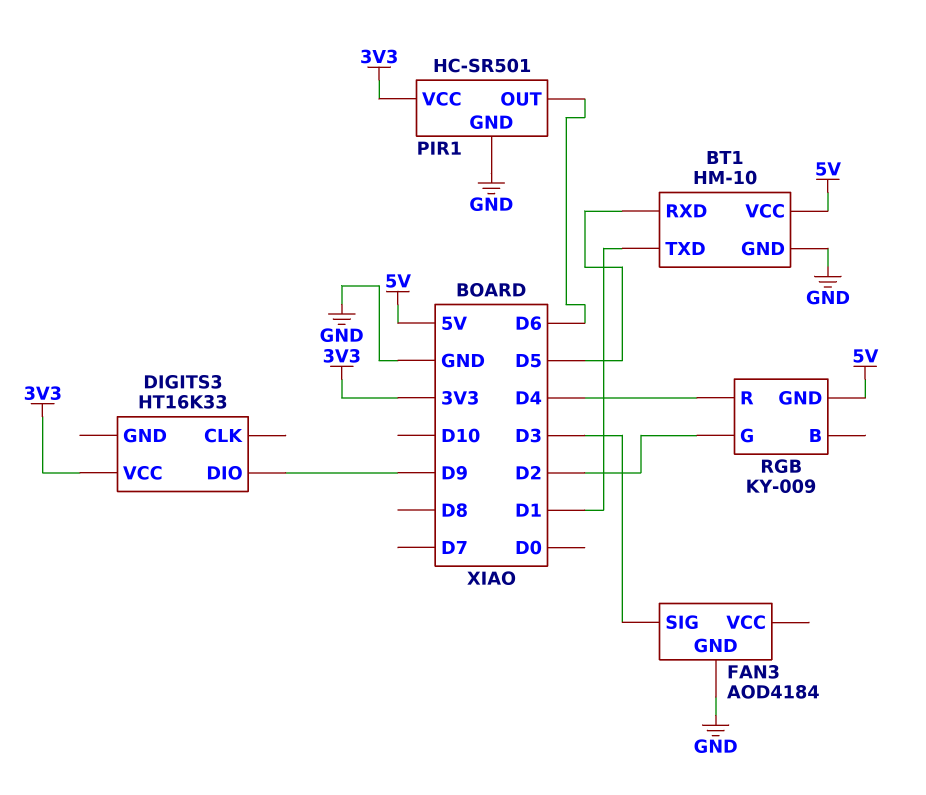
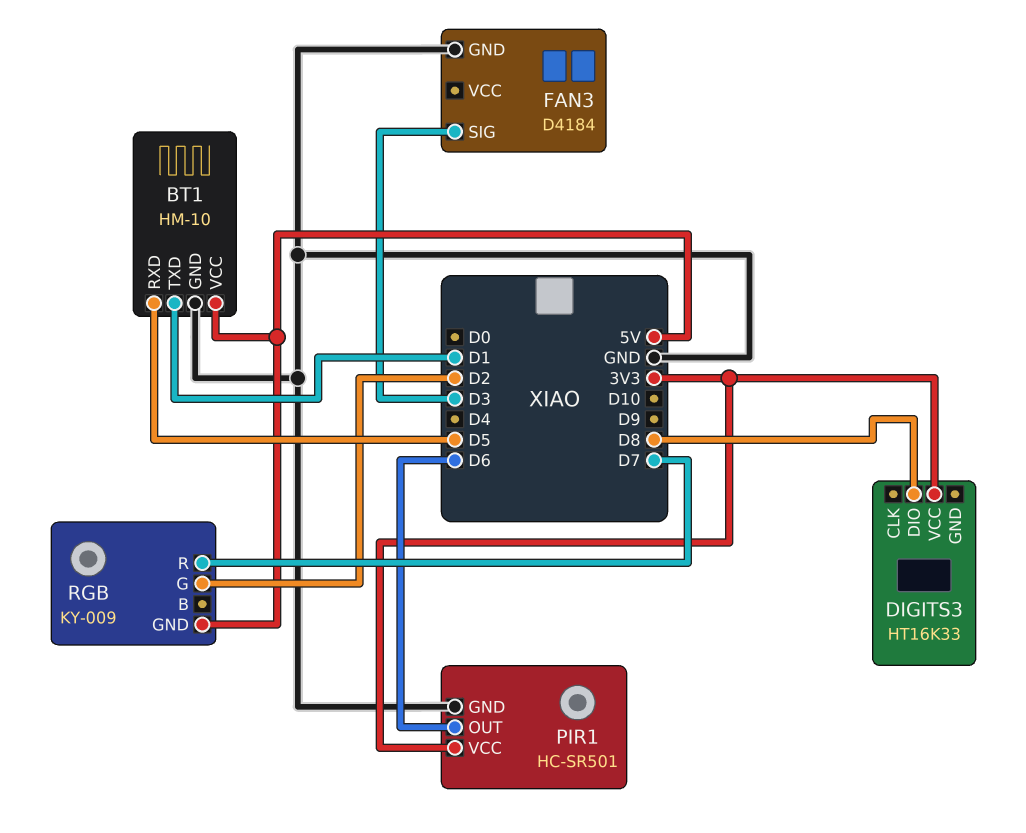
DIGITS3 pin DIO: D9 -> D8
FAN3: AOD4184 -> D4184
RGB pin R: D4 -> D7

